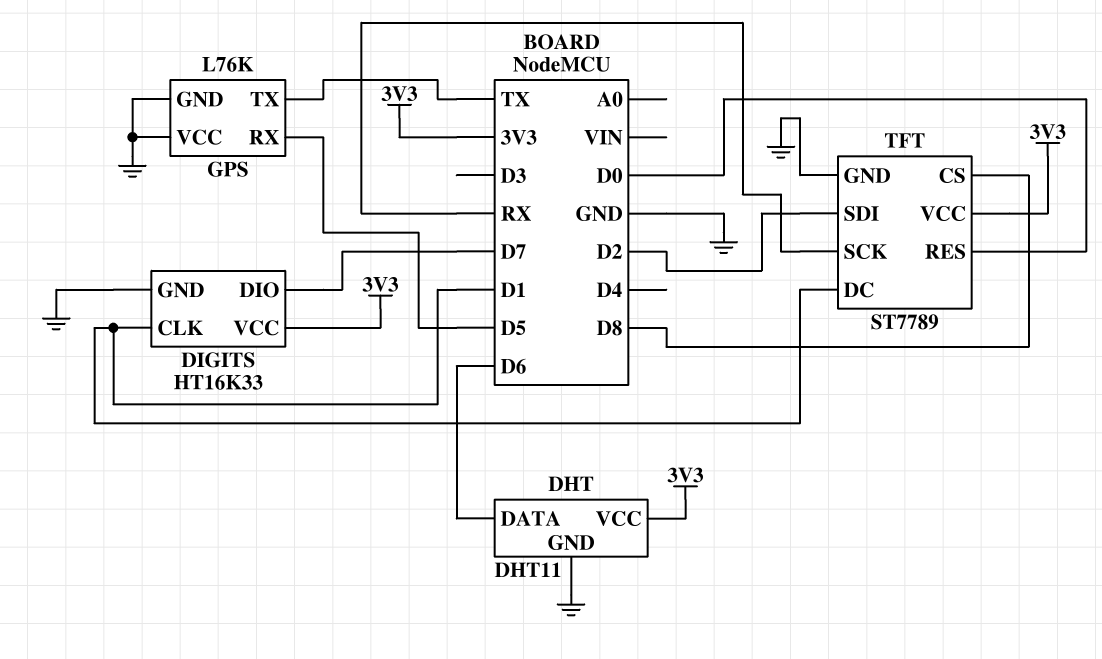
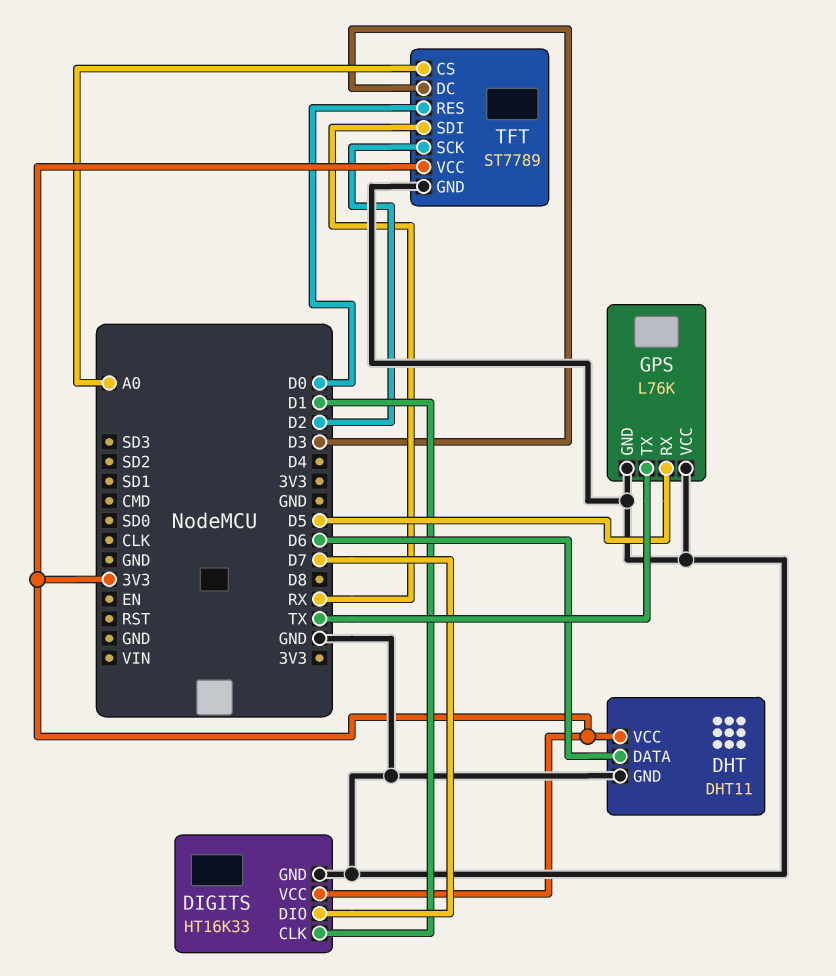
TFT pin CS: D8 -> A0
TFT pin DC: D1 -> D3
TFT pin SCK: RX -> D2
TFT pin SDI: D2 -> RX

